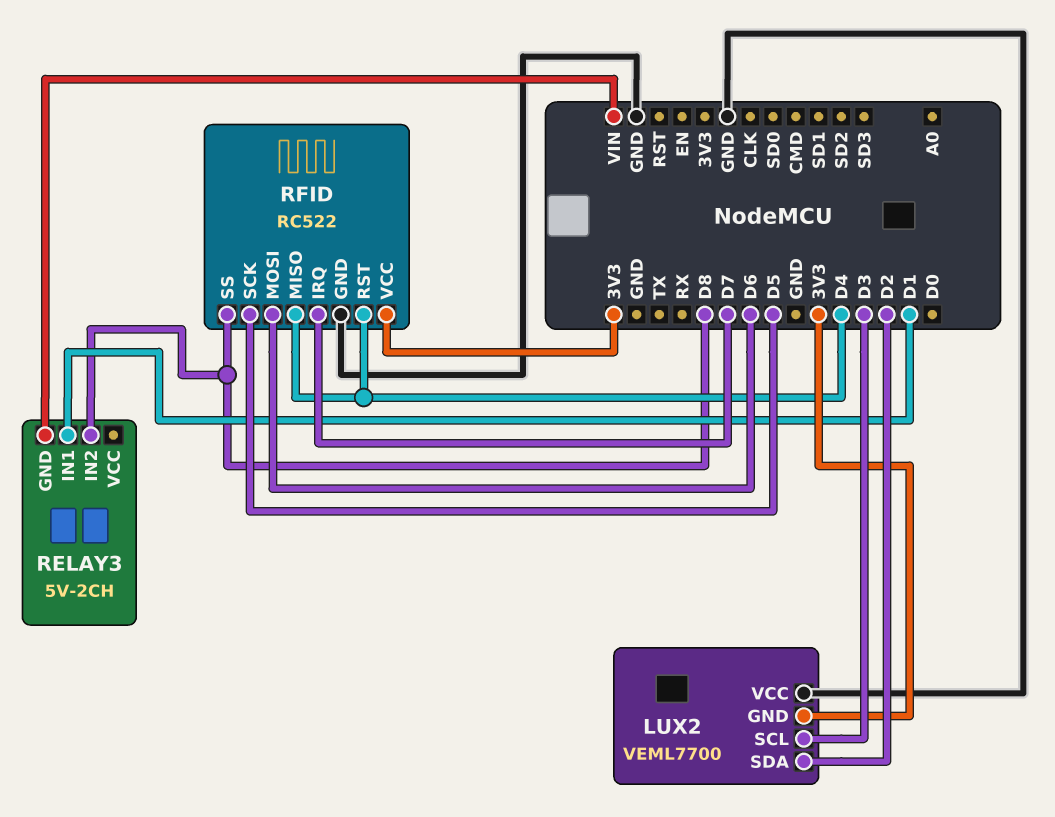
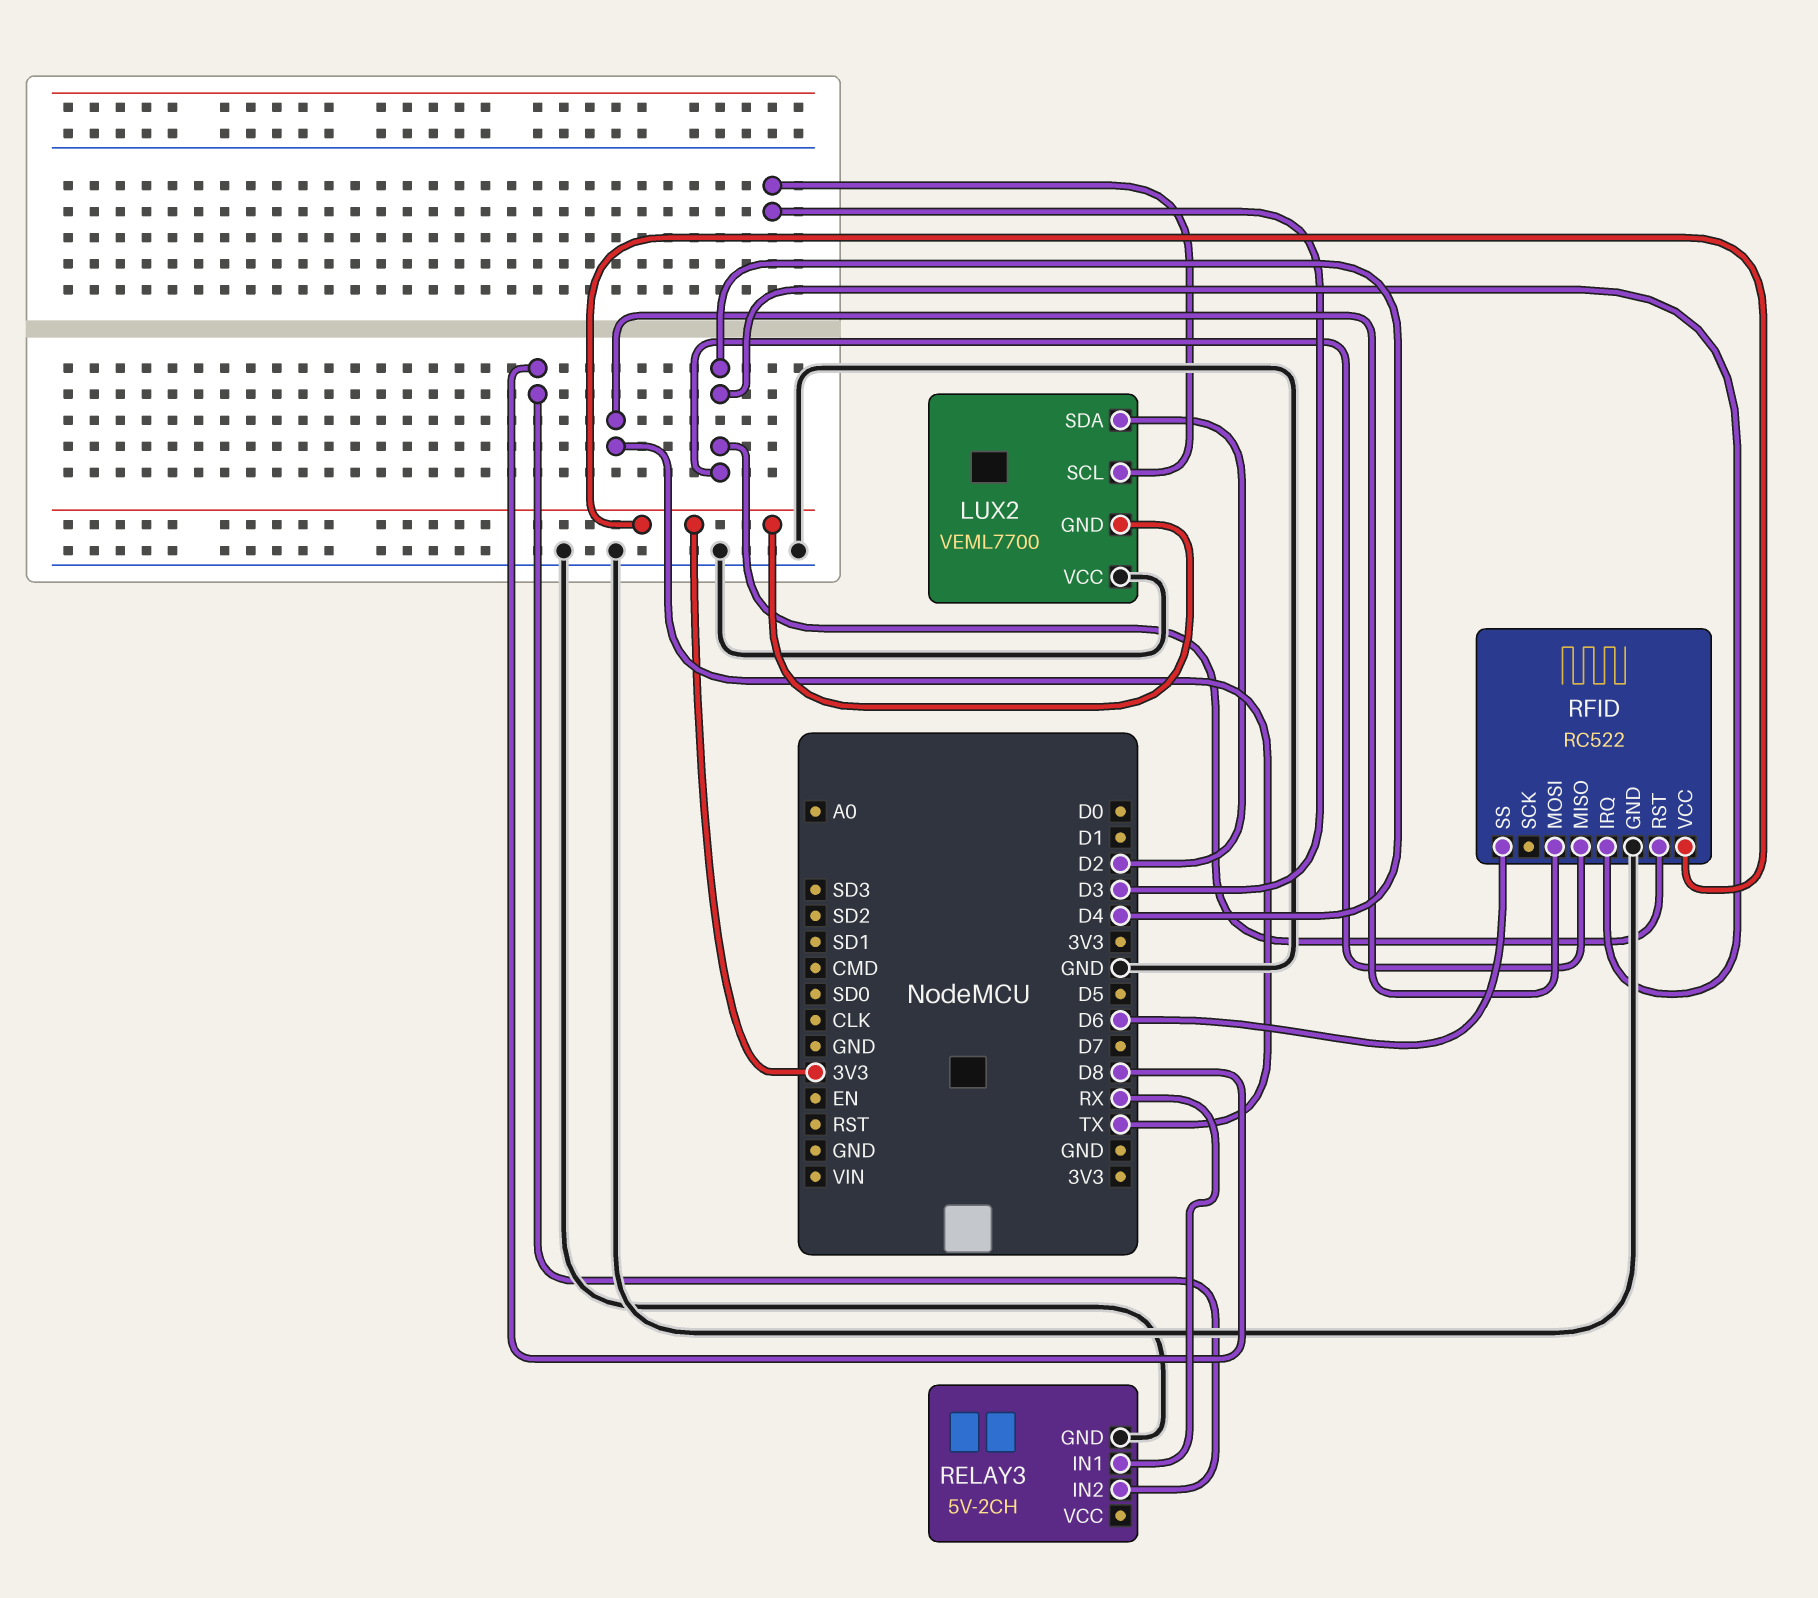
RELAY3 pin GND: VIN -> GND
RELAY3 pin IN1: D1 -> RX
RFID pin IRQ: D7 -> D4
RFID pin MOSI: D6 -> TX
RFID pin SCK: D5 -> none
RFID pin SS: D8 -> D6

